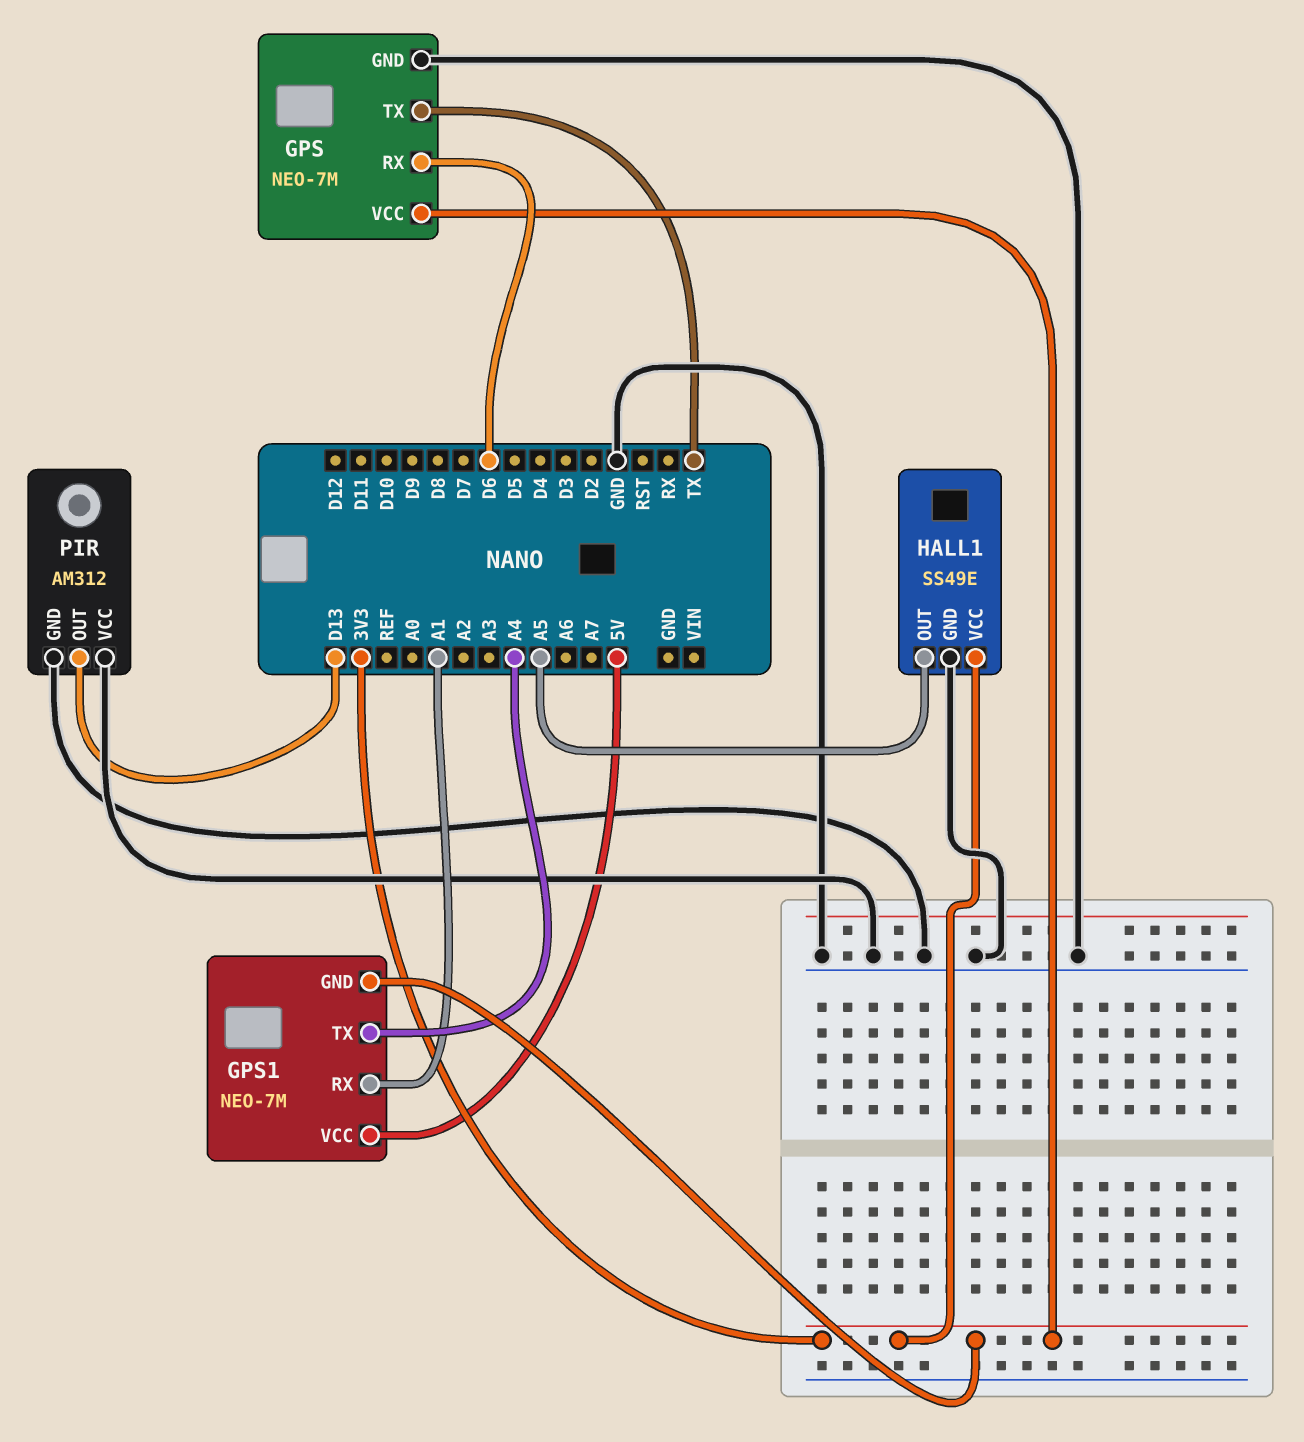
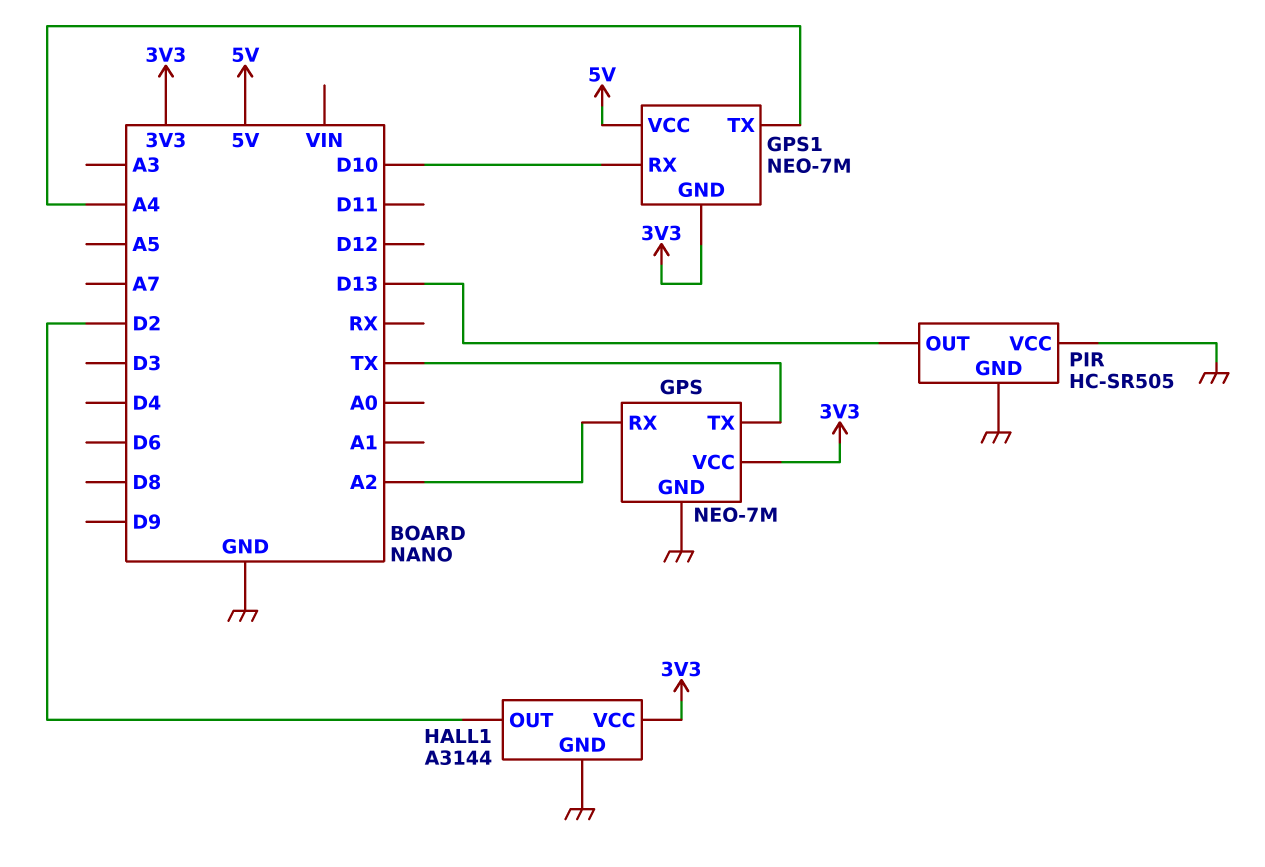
GPS pin RX: D6 -> A2
GPS1 pin RX: A1 -> D10
HALL1: SS49E -> A3144
HALL1 pin OUT: A5 -> D2
PIR: AM312 -> HC-SR505

